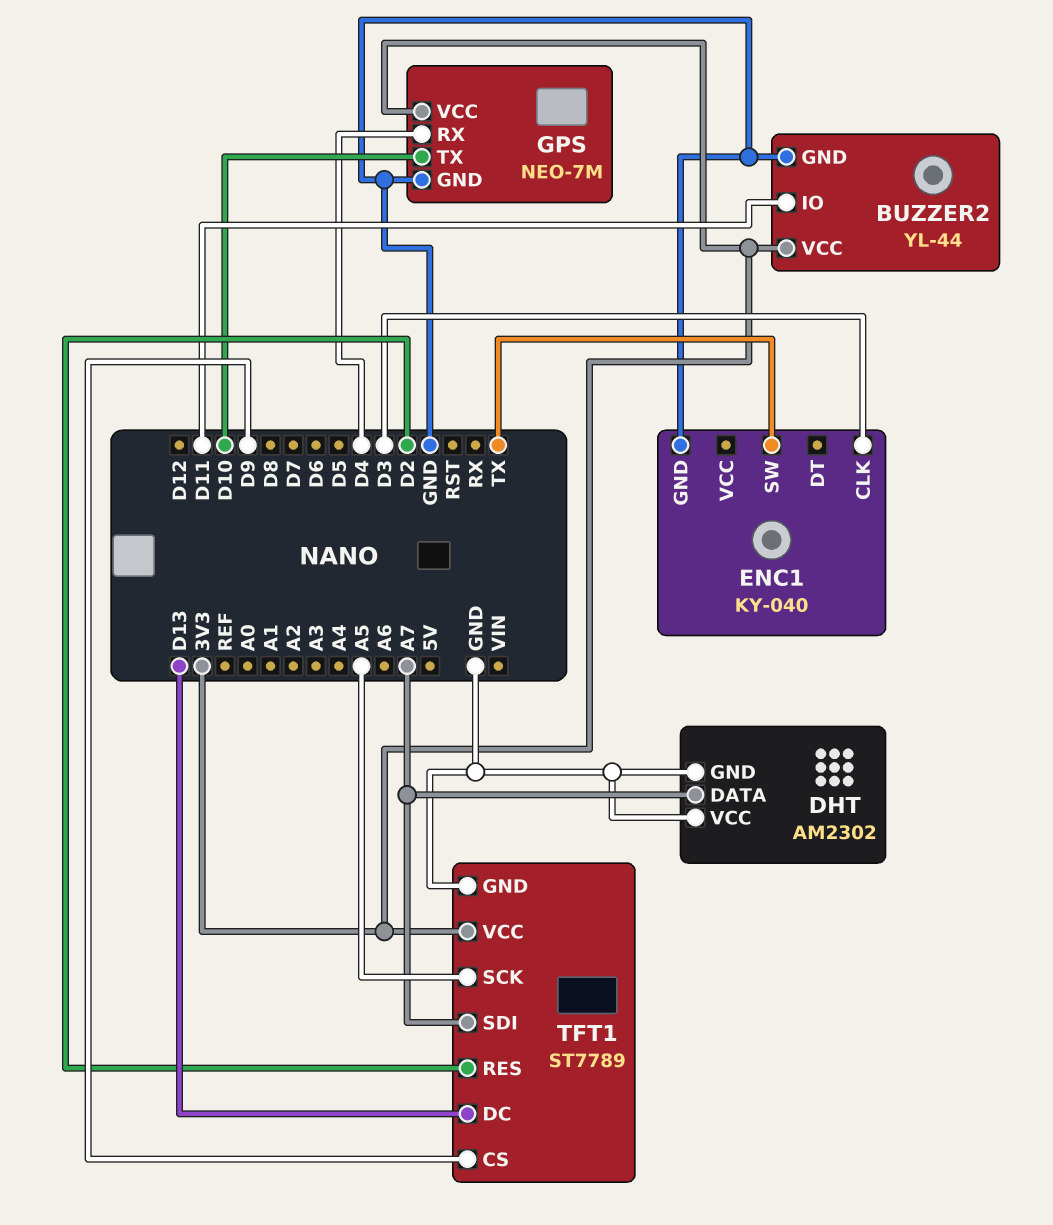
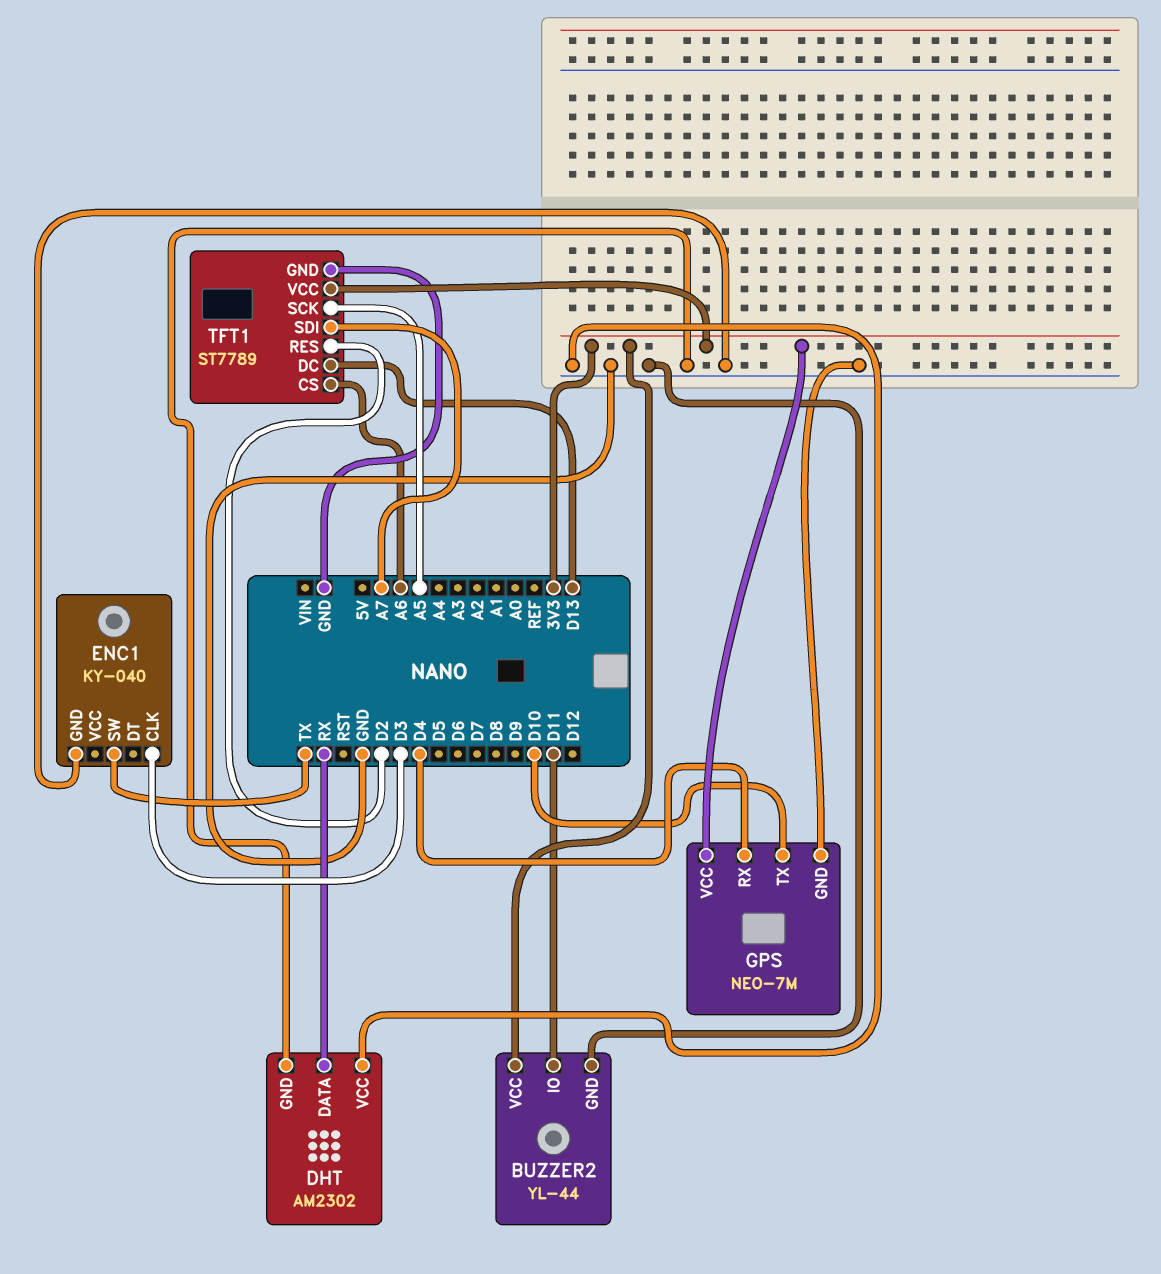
DHT pin DATA: A7 -> RX
TFT1 pin CS: D9 -> A6

